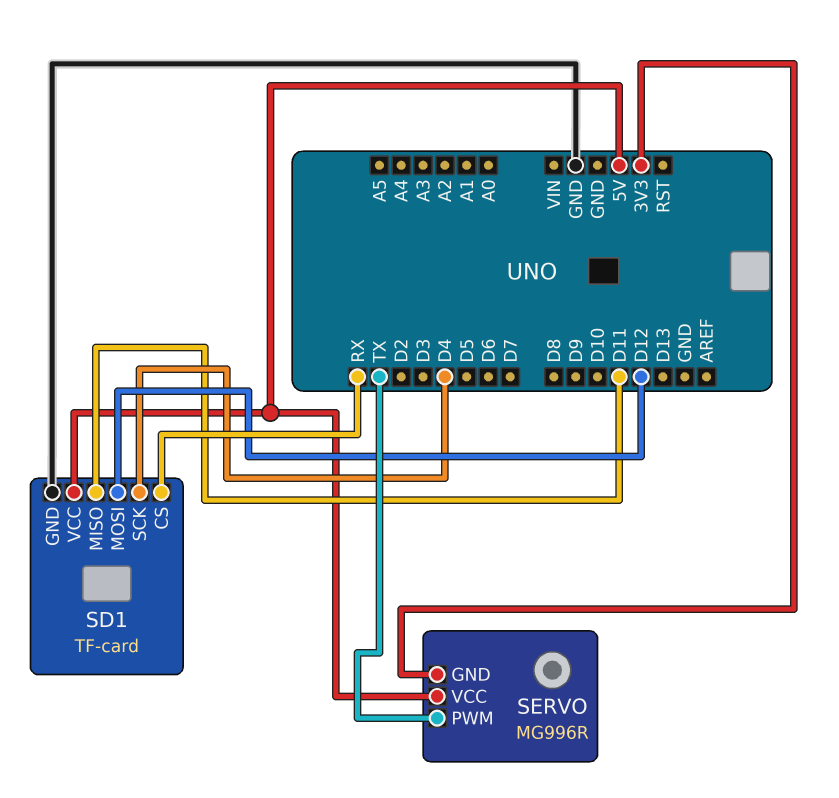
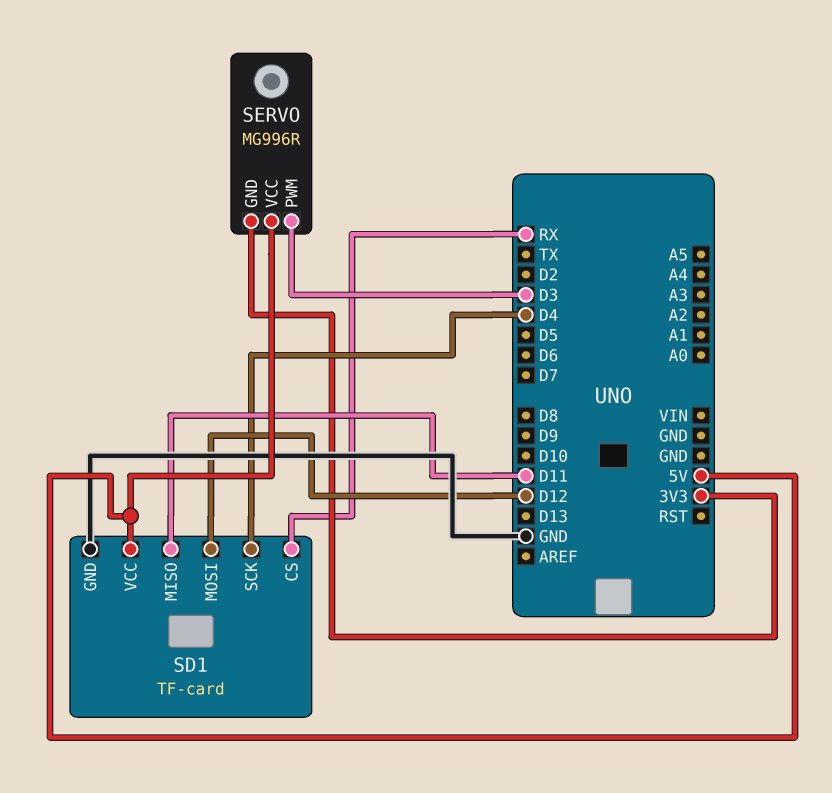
SERVO pin PWM: TX -> D3

